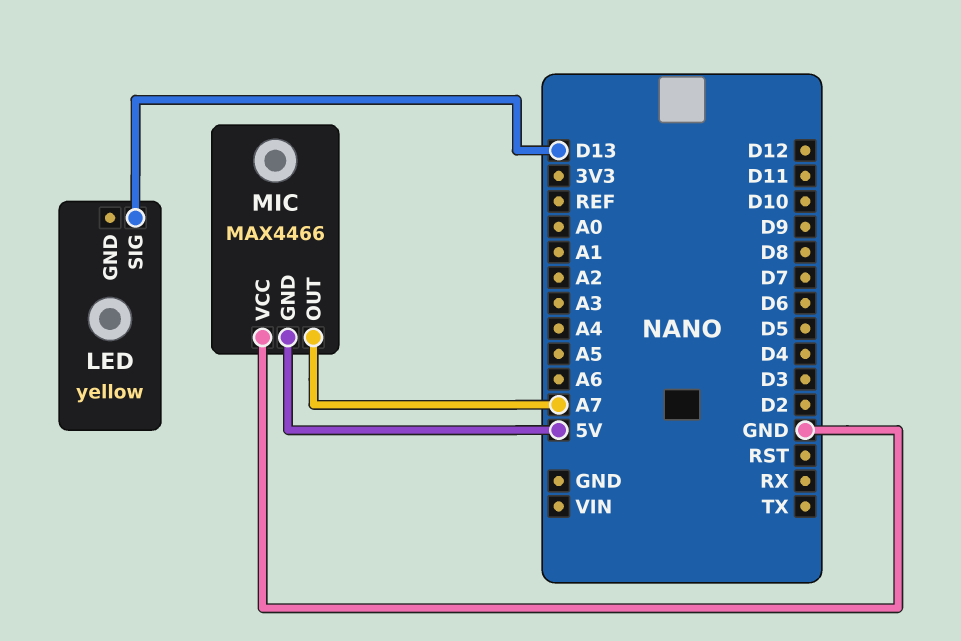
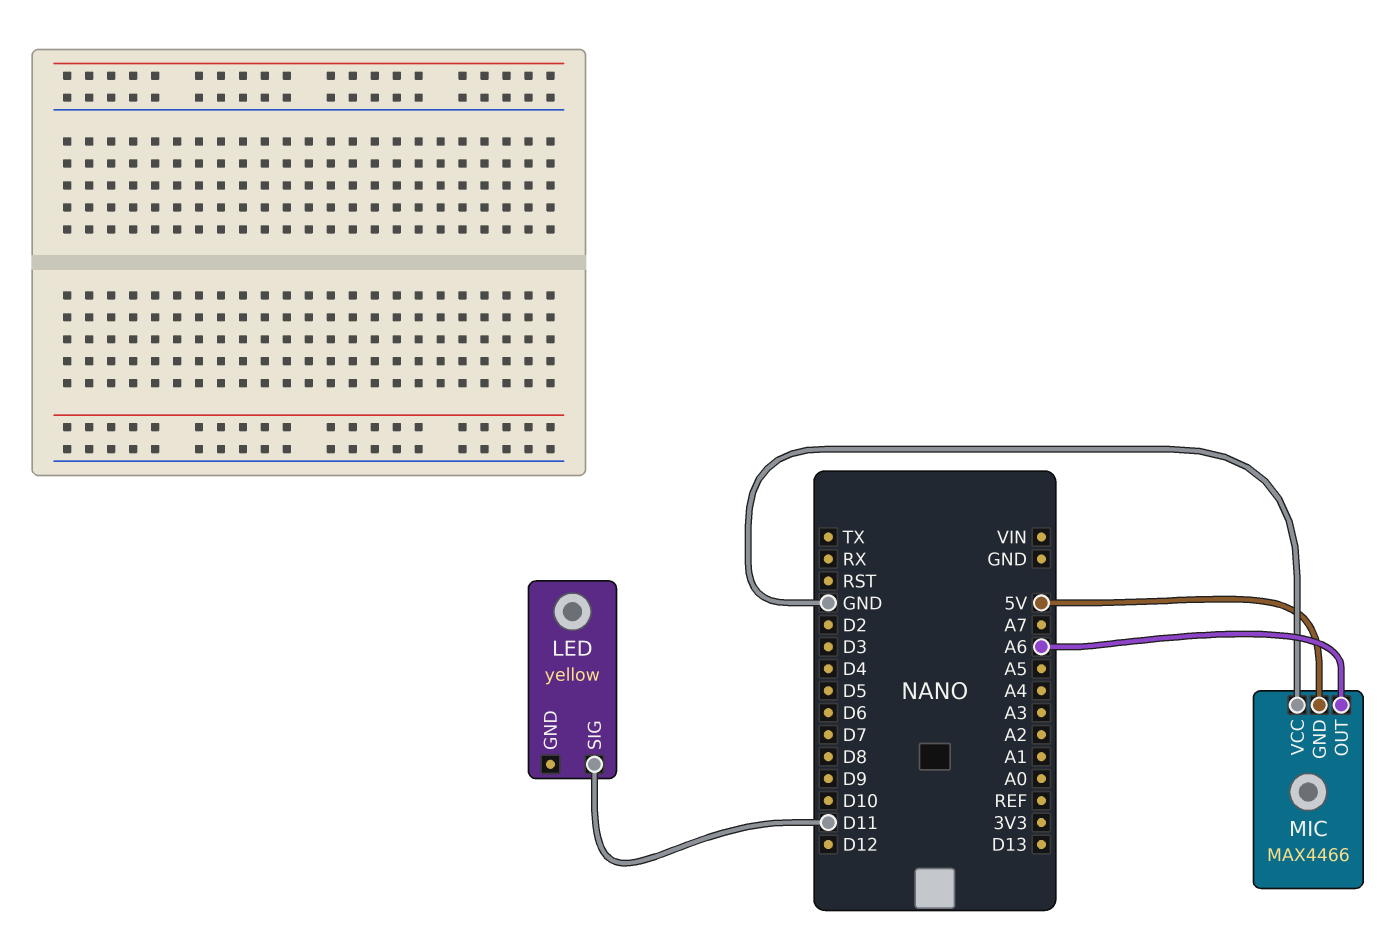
LED pin SIG: D13 -> D11
MIC pin OUT: A7 -> A6

